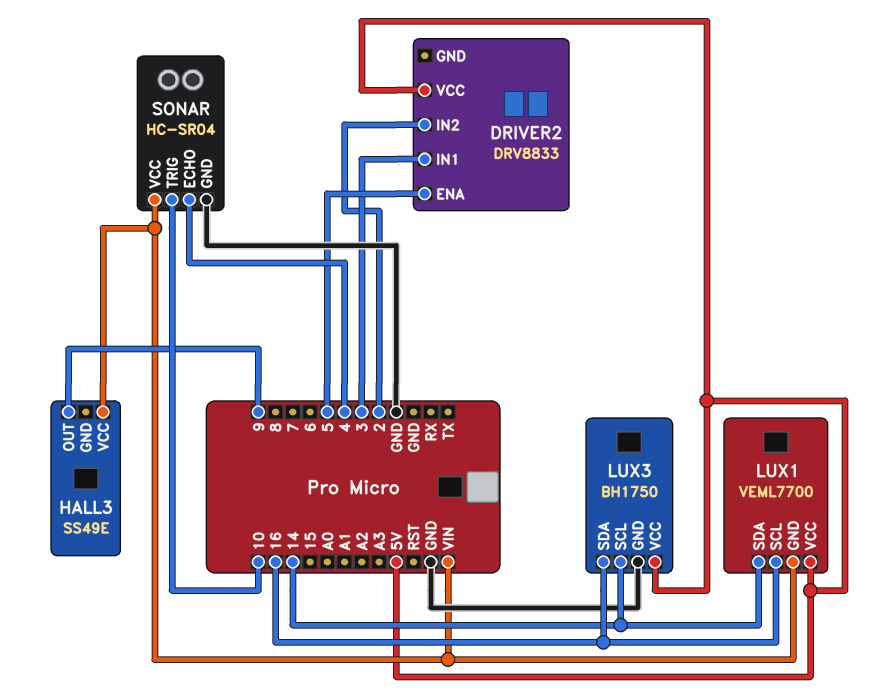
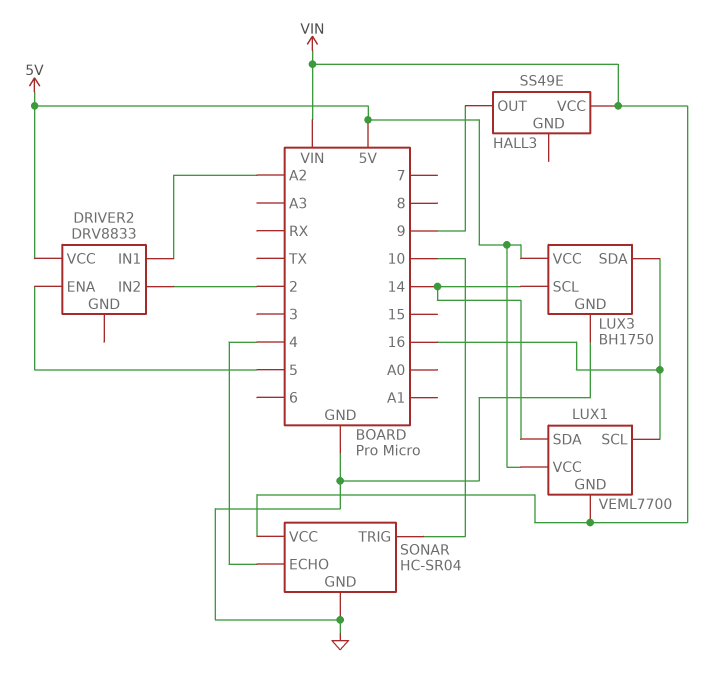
DRIVER2 pin IN1: 3 -> A2

